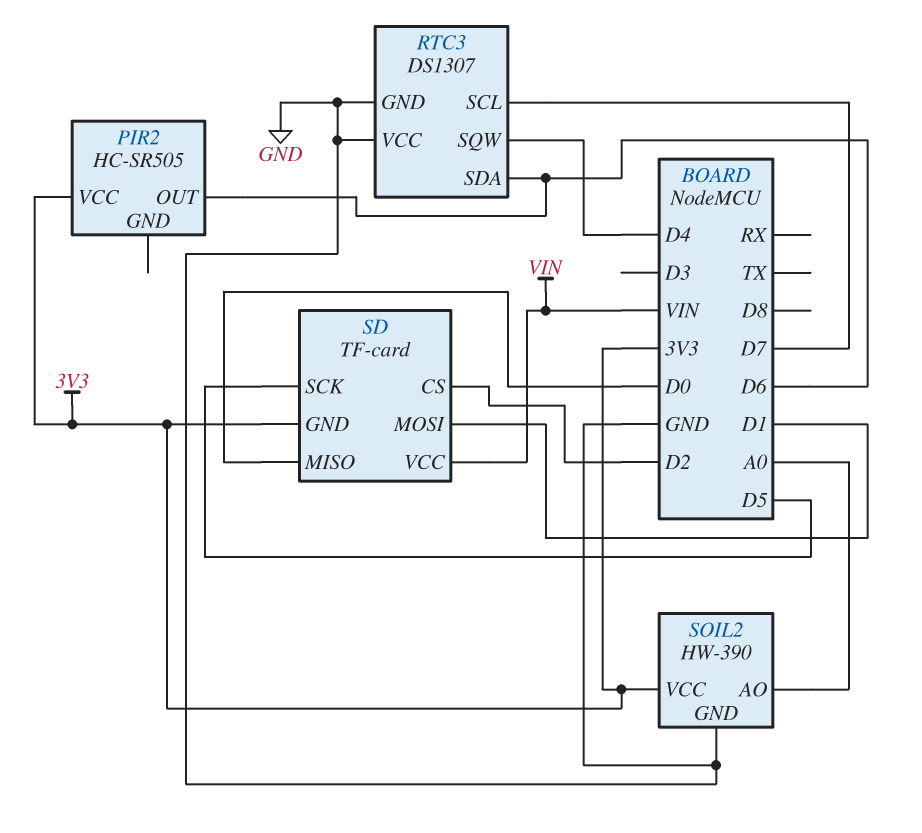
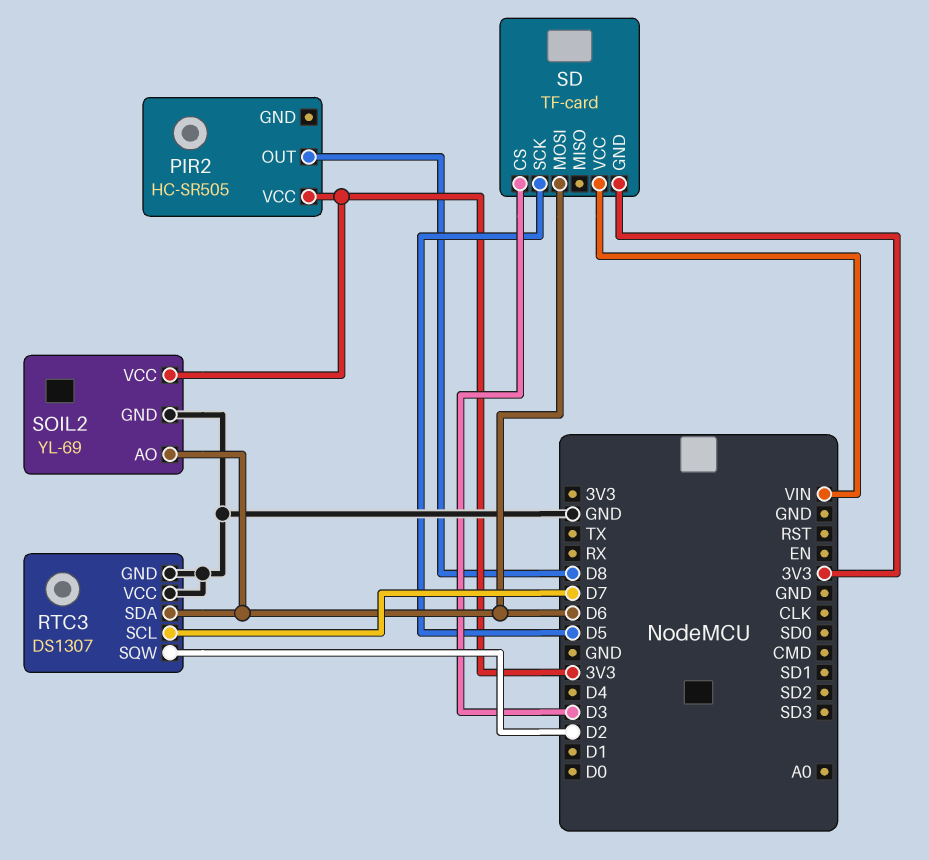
PIR2 pin OUT: D6 -> D8
RTC3 pin SQW: D4 -> D2
SD pin CS: D2 -> D3
SD pin MISO: D0 -> none
SD pin MOSI: D1 -> D6
SOIL2: HW-390 -> YL-69
SOIL2 pin AO: A0 -> D6

